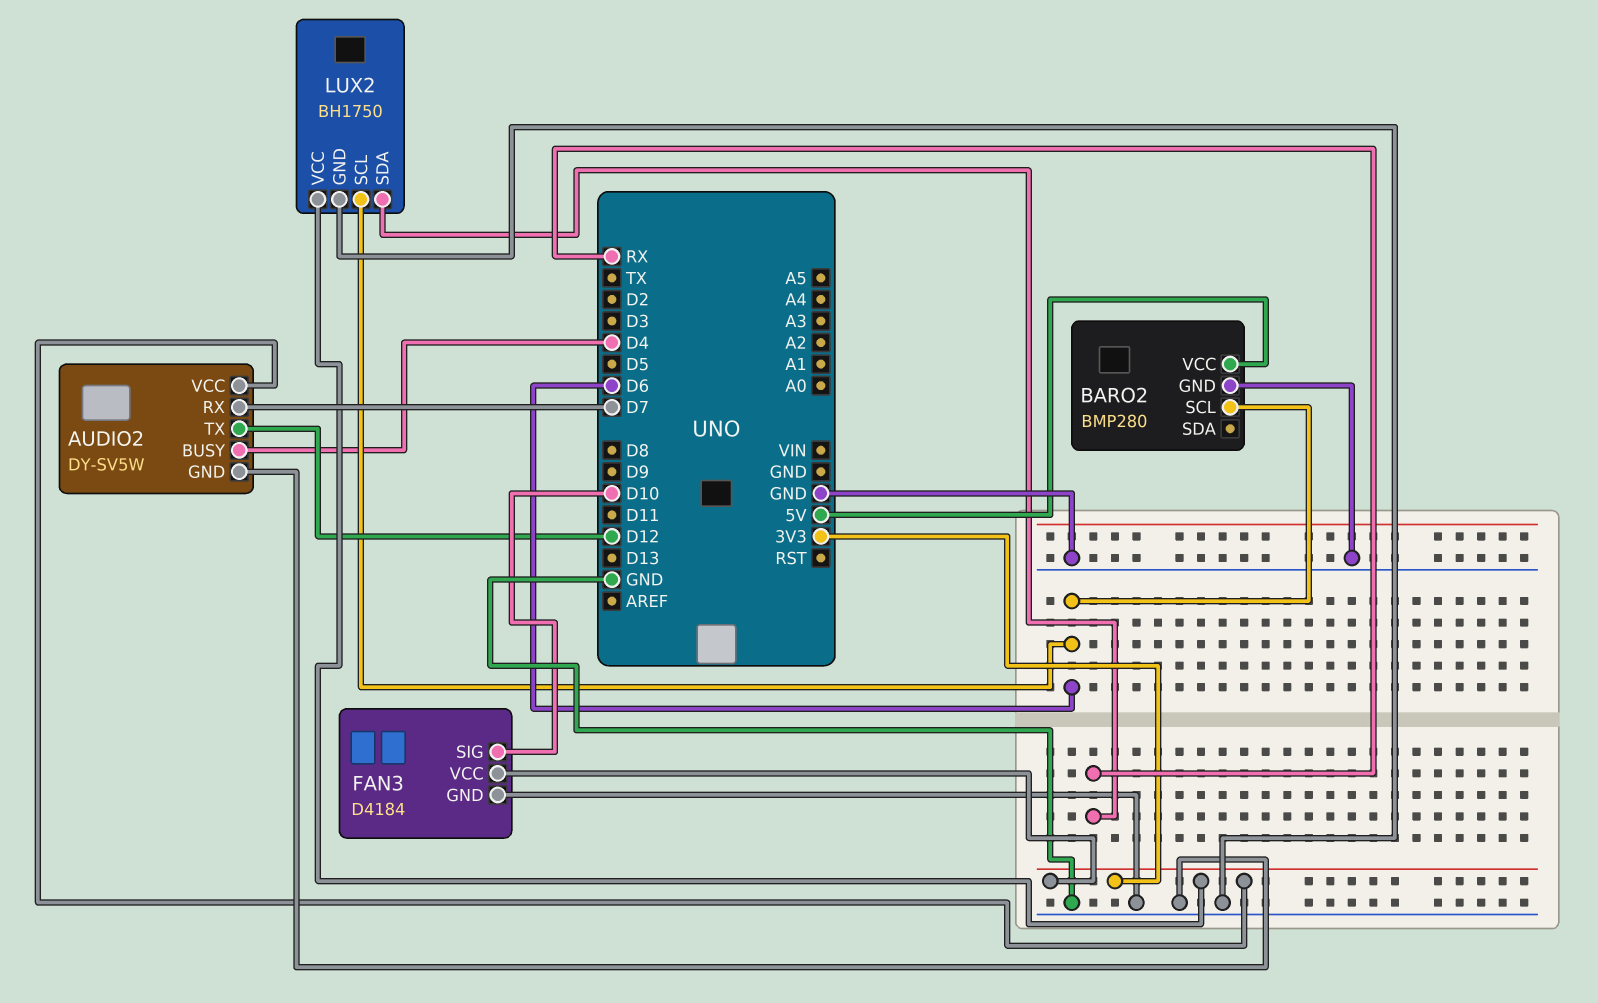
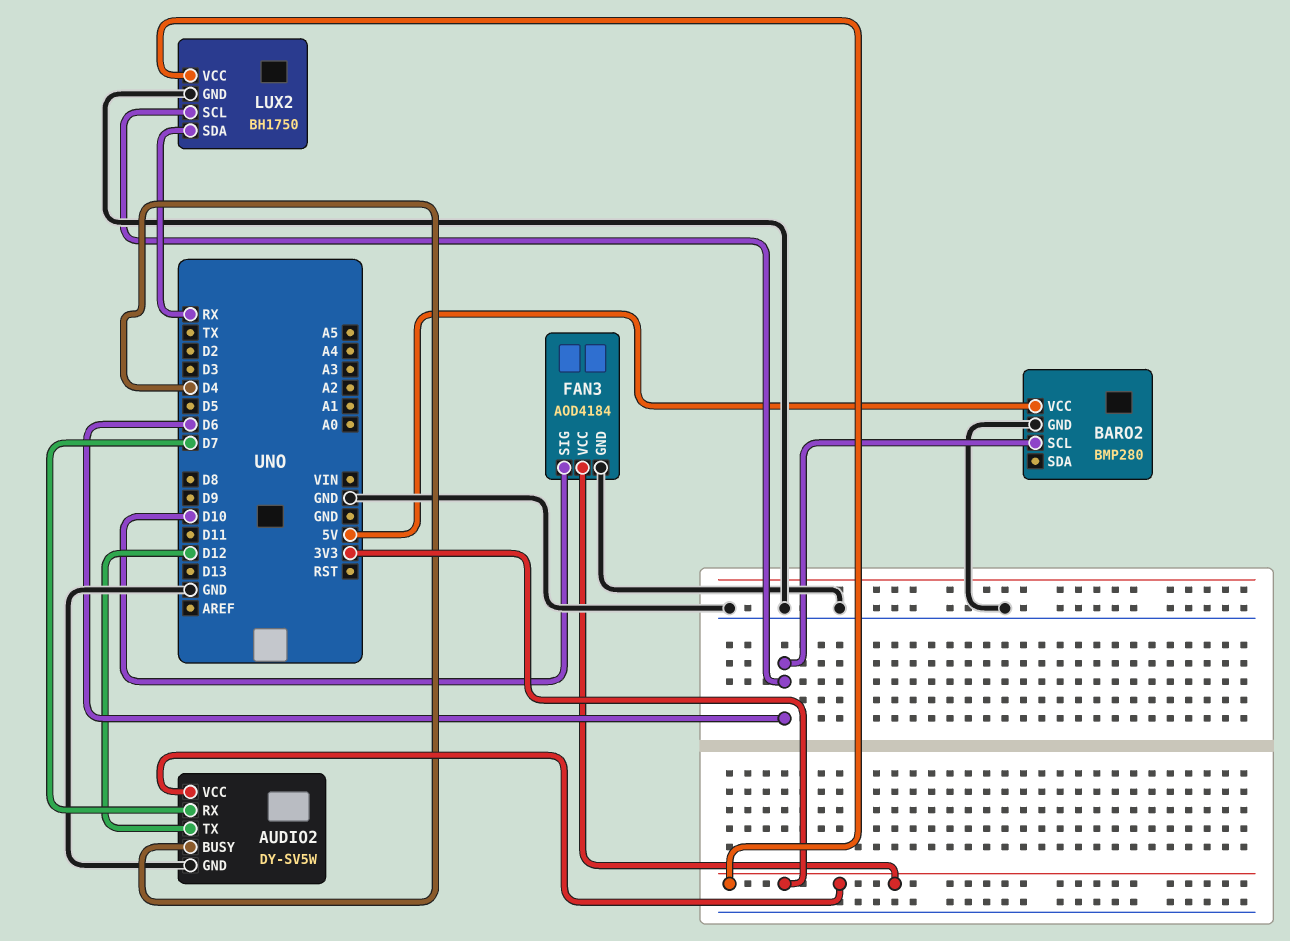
FAN3: D4184 -> AOD4184

